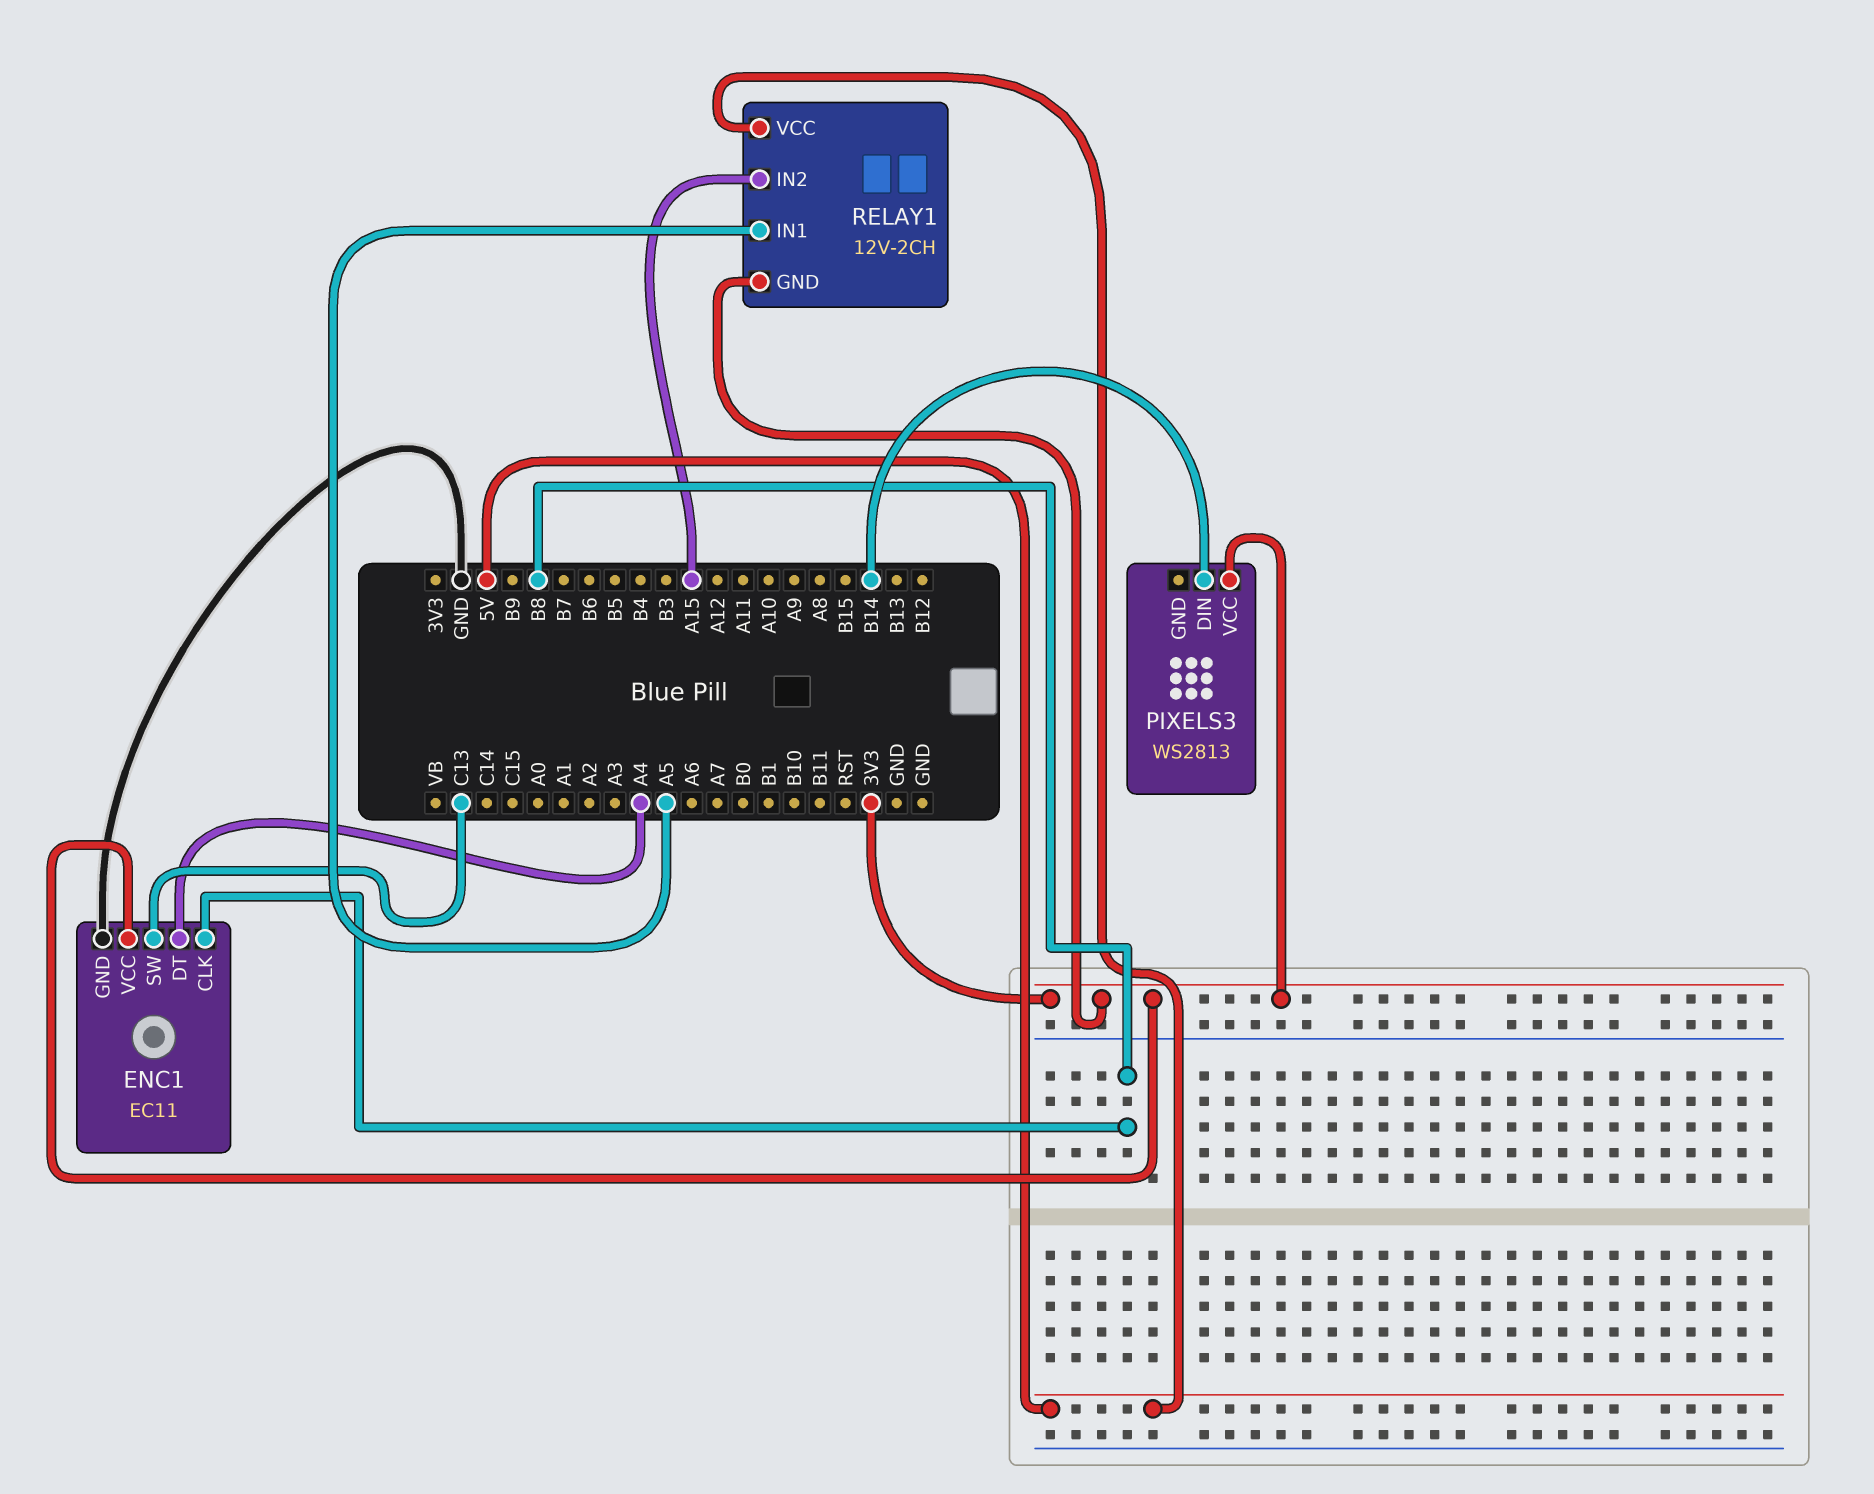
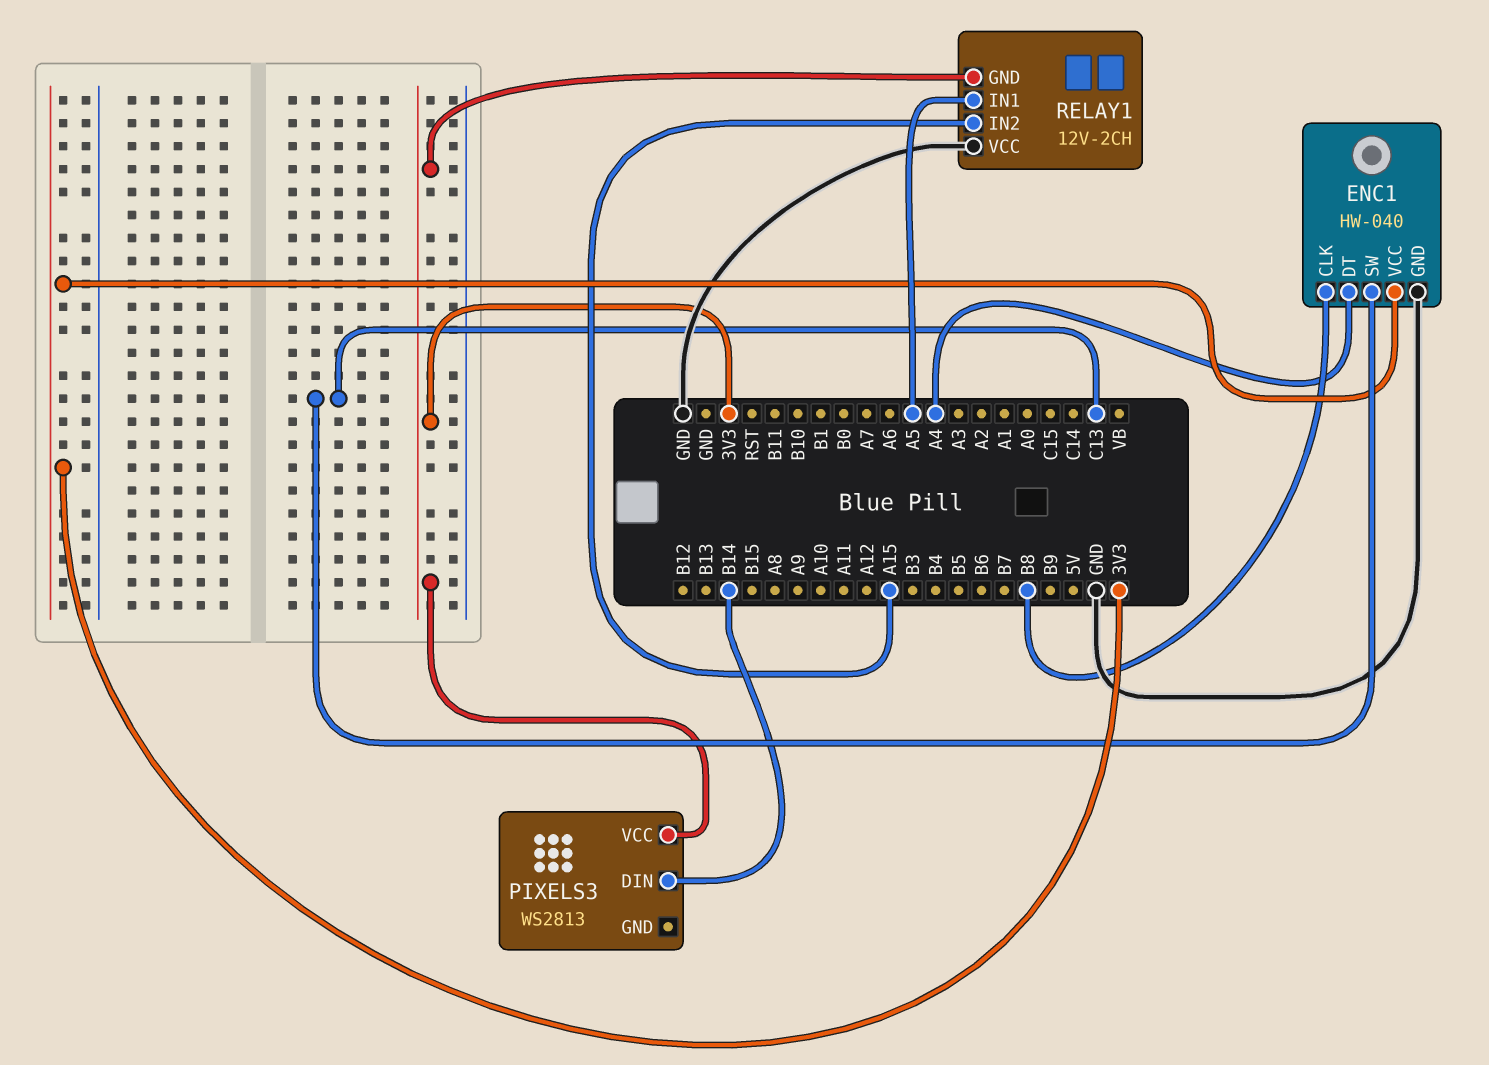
ENC1: EC11 -> HW-040
RELAY1 pin VCC: 5V -> GND

